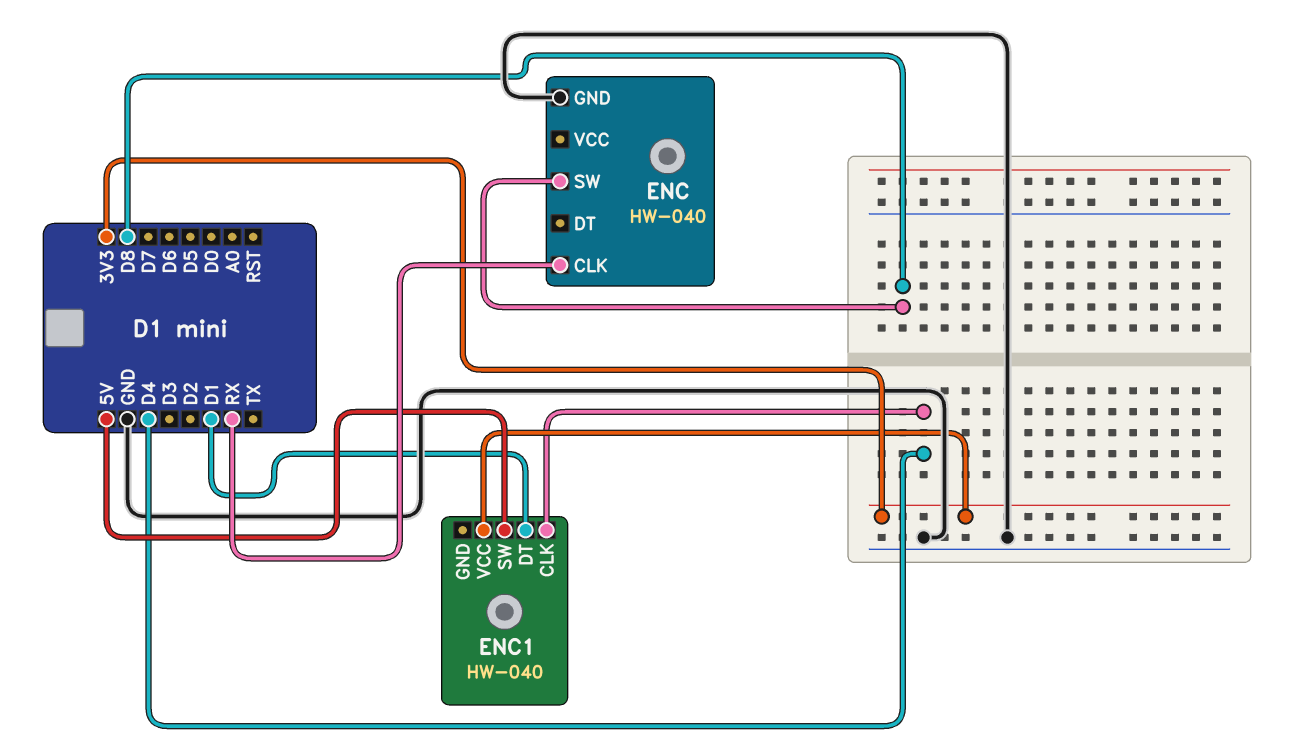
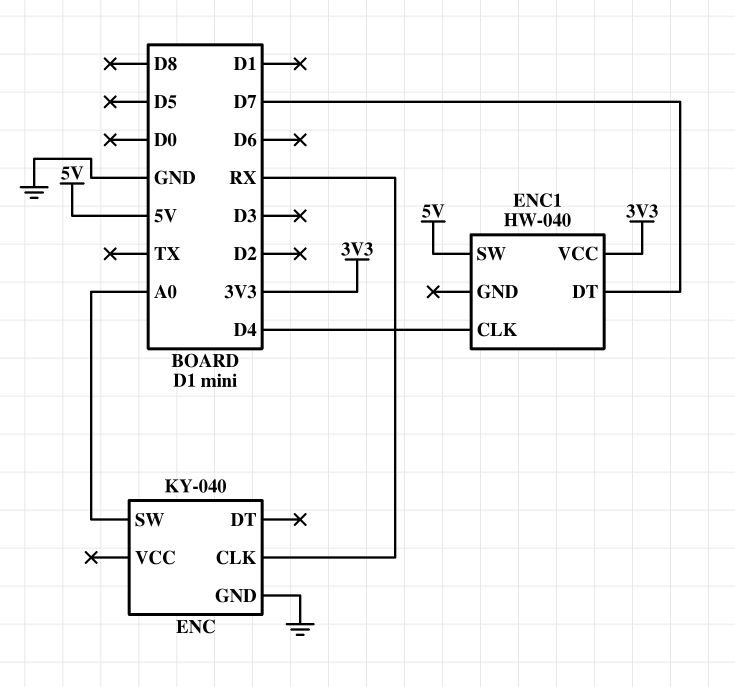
ENC: HW-040 -> KY-040
ENC pin SW: D8 -> A0
ENC1 pin DT: D1 -> D7

